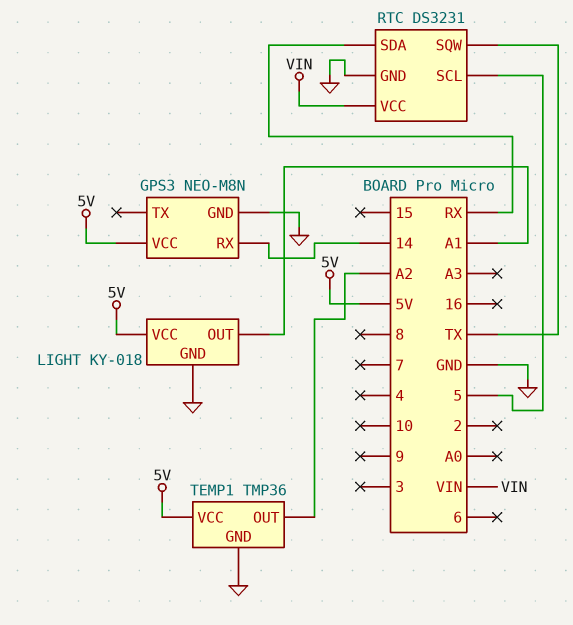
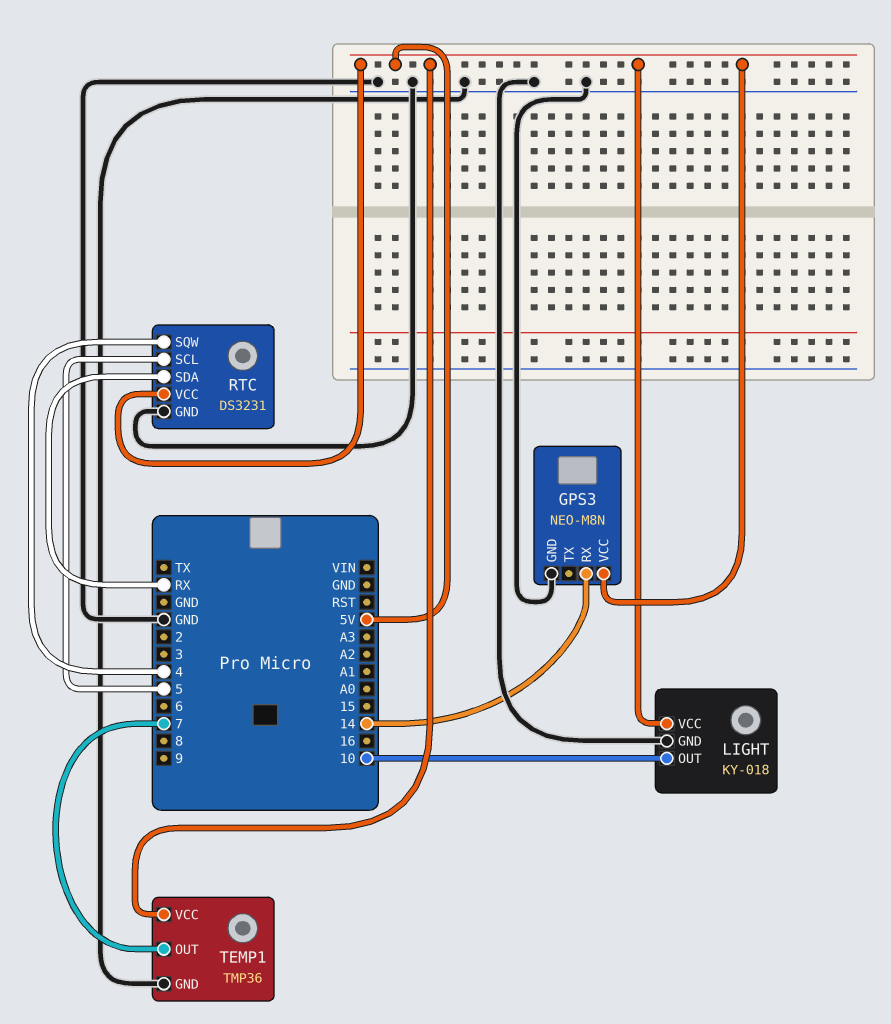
LIGHT pin OUT: A1 -> 10
RTC pin SQW: TX -> 4
RTC pin VCC: VIN -> 5V
TEMP1 pin OUT: A2 -> 7

